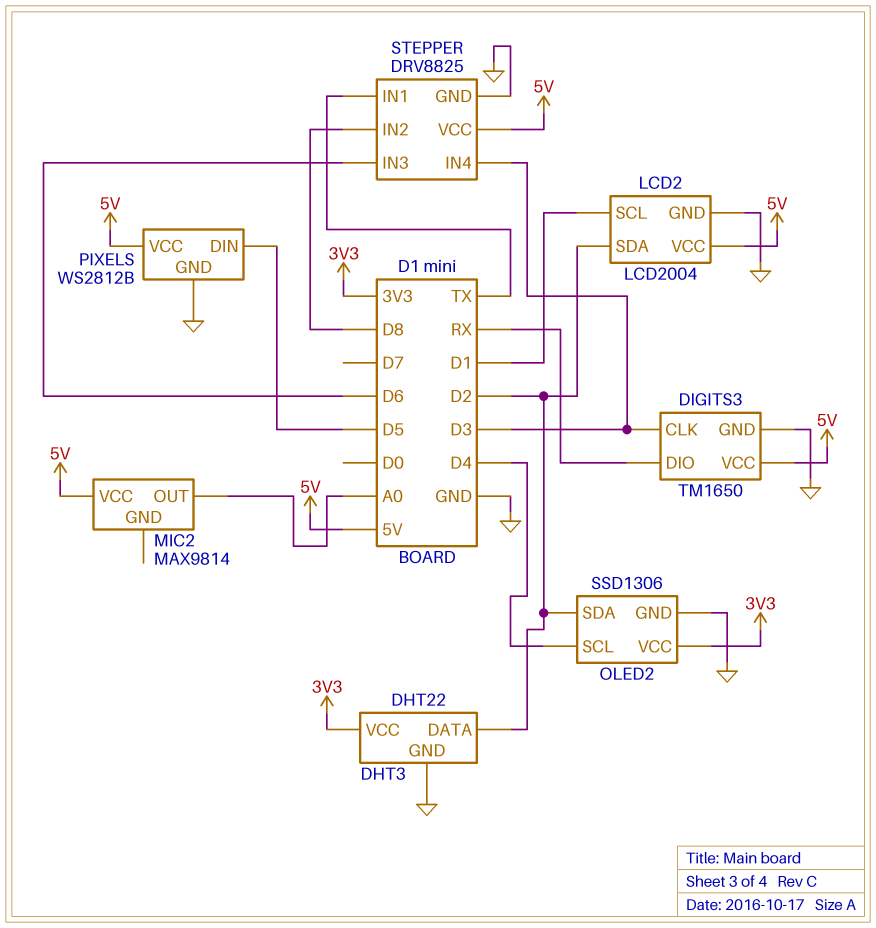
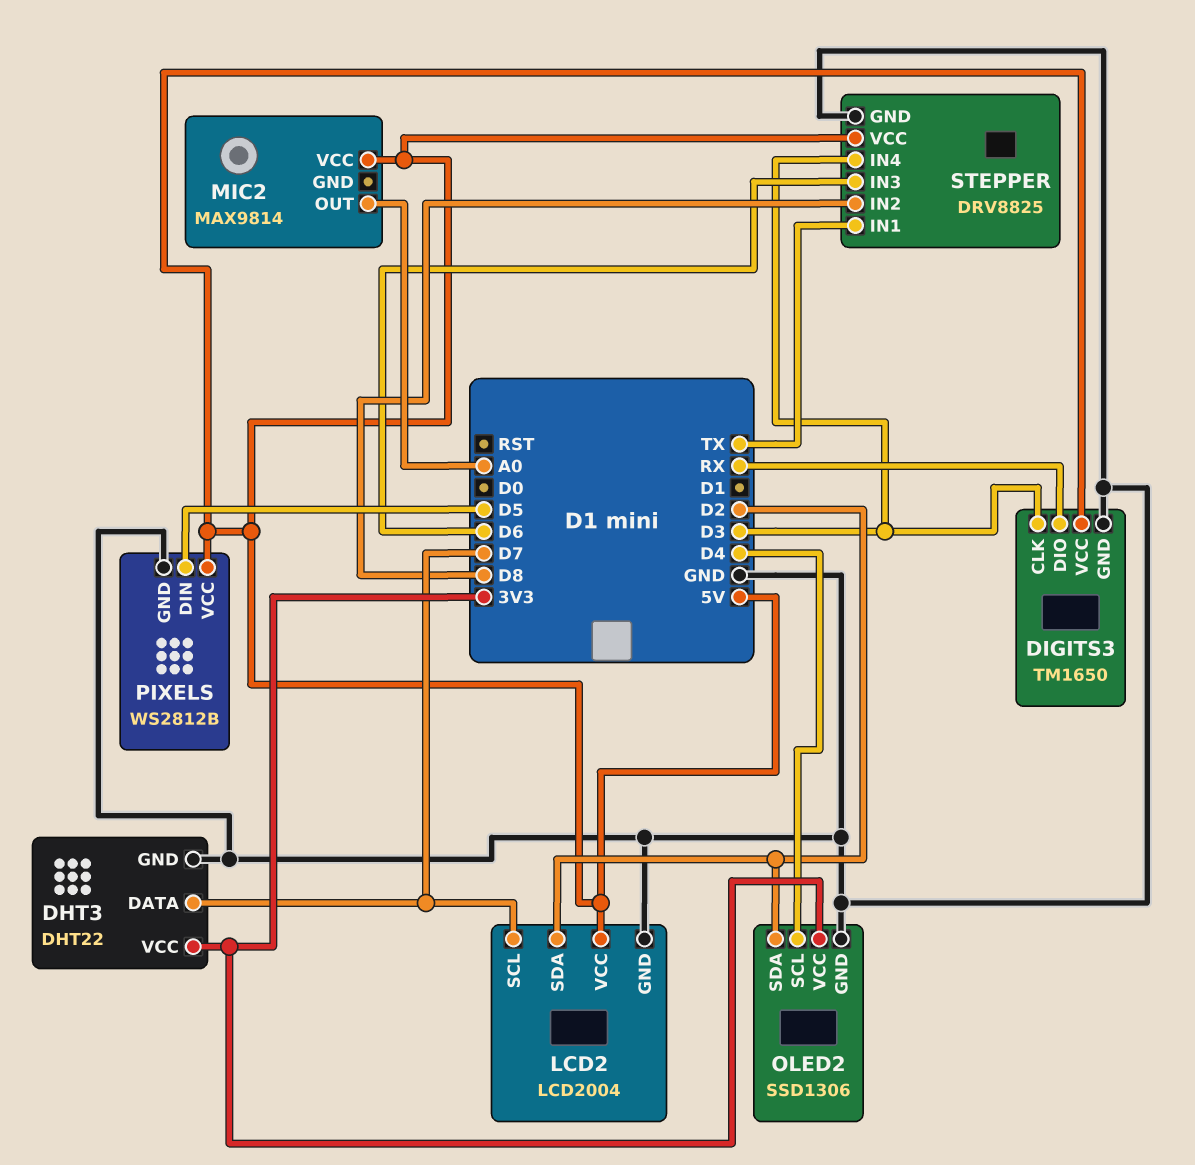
DHT3 pin DATA: D2 -> D7
LCD2 pin SCL: D1 -> D7

